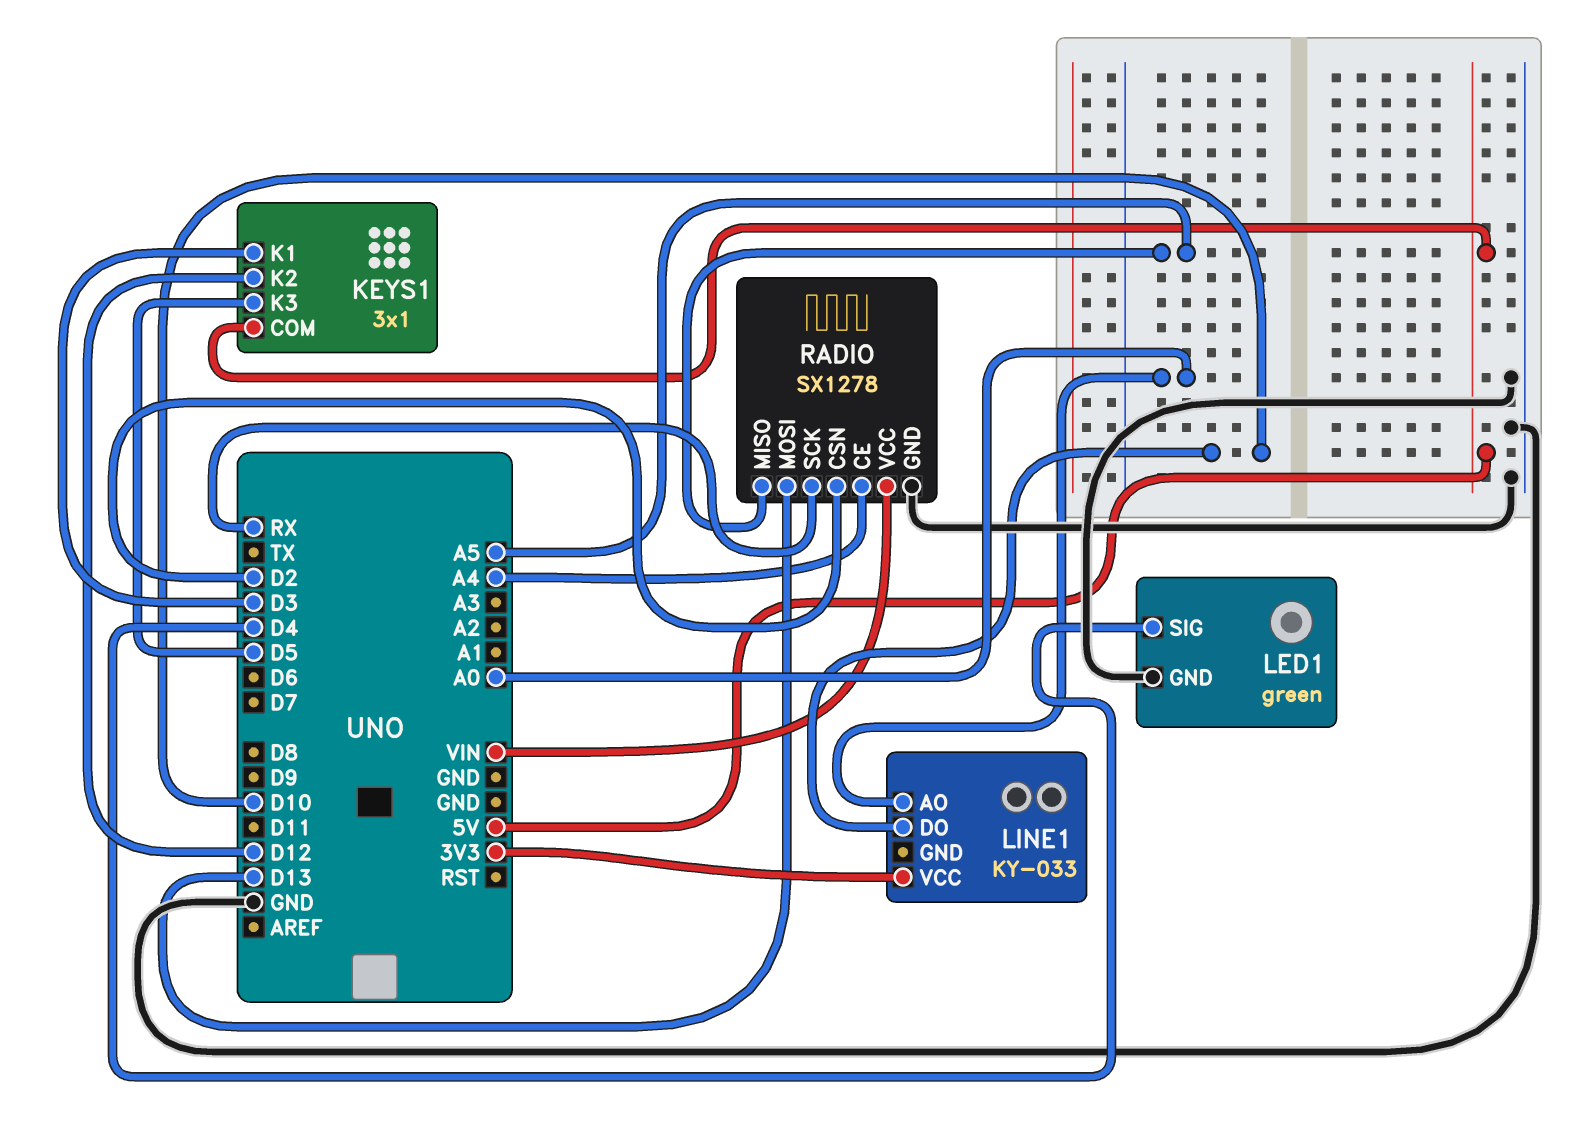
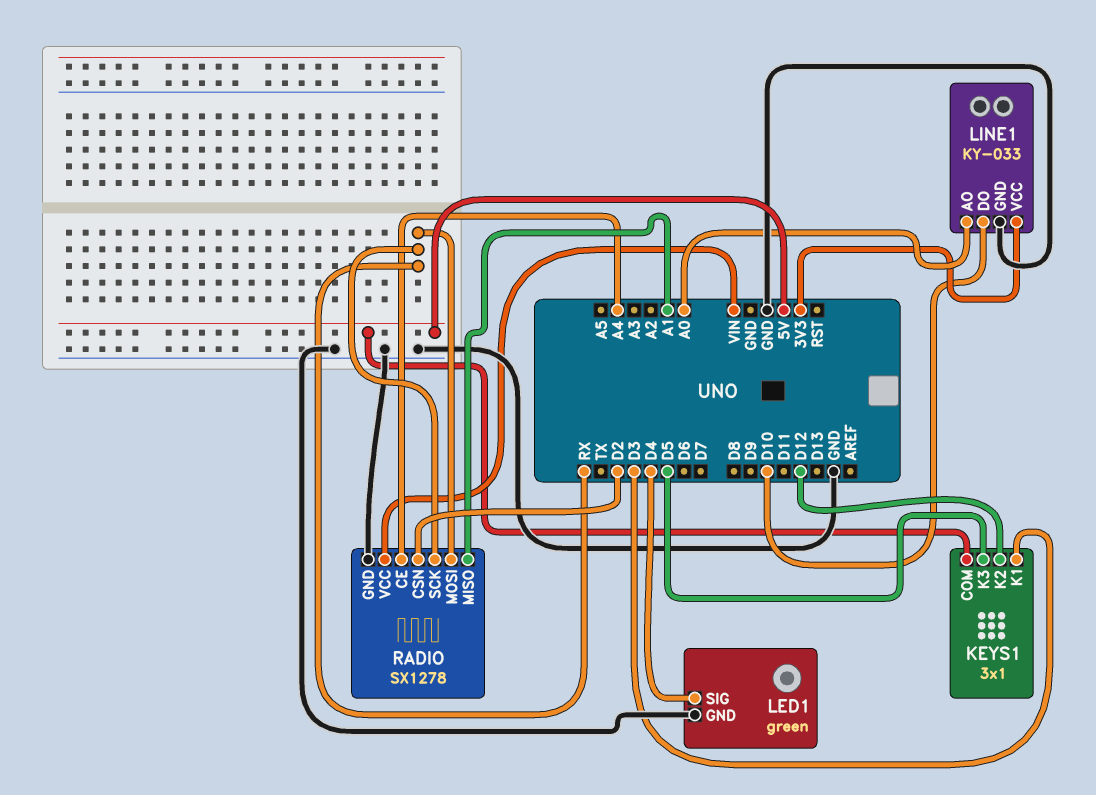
LINE1 pin GND: none -> GND
RADIO pin MISO: A5 -> A1
RADIO pin MOSI: D13 -> RX

